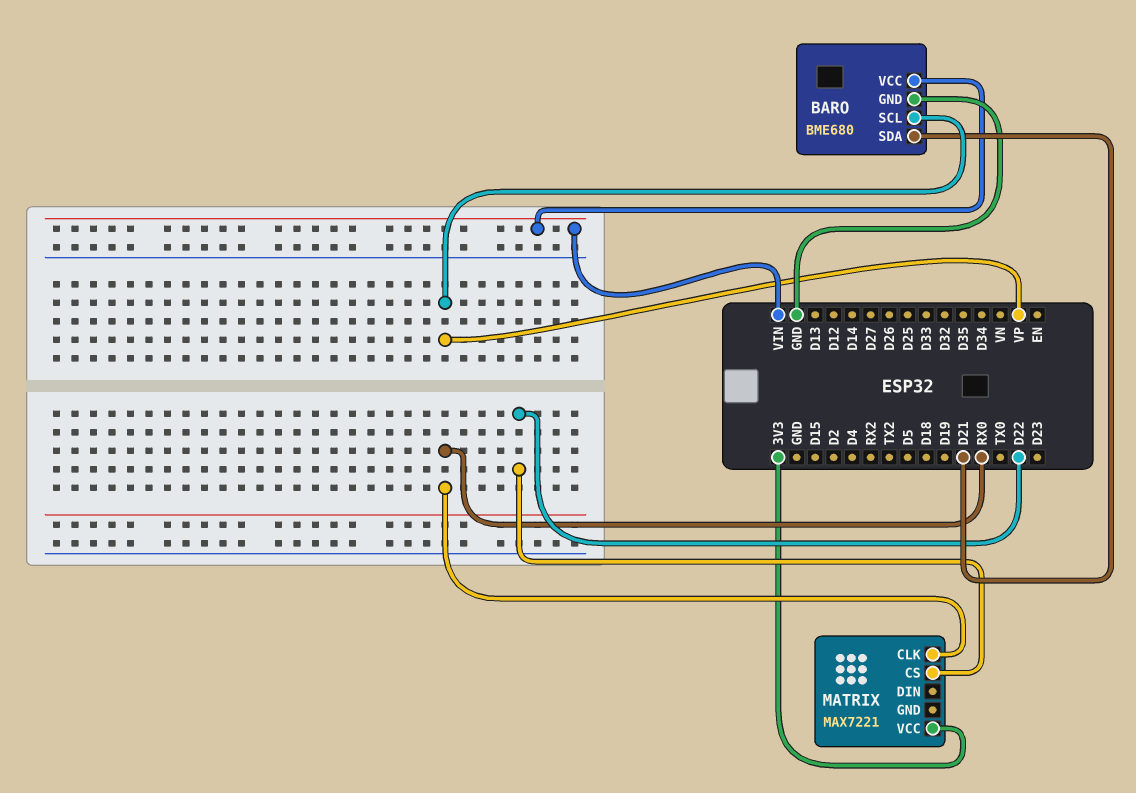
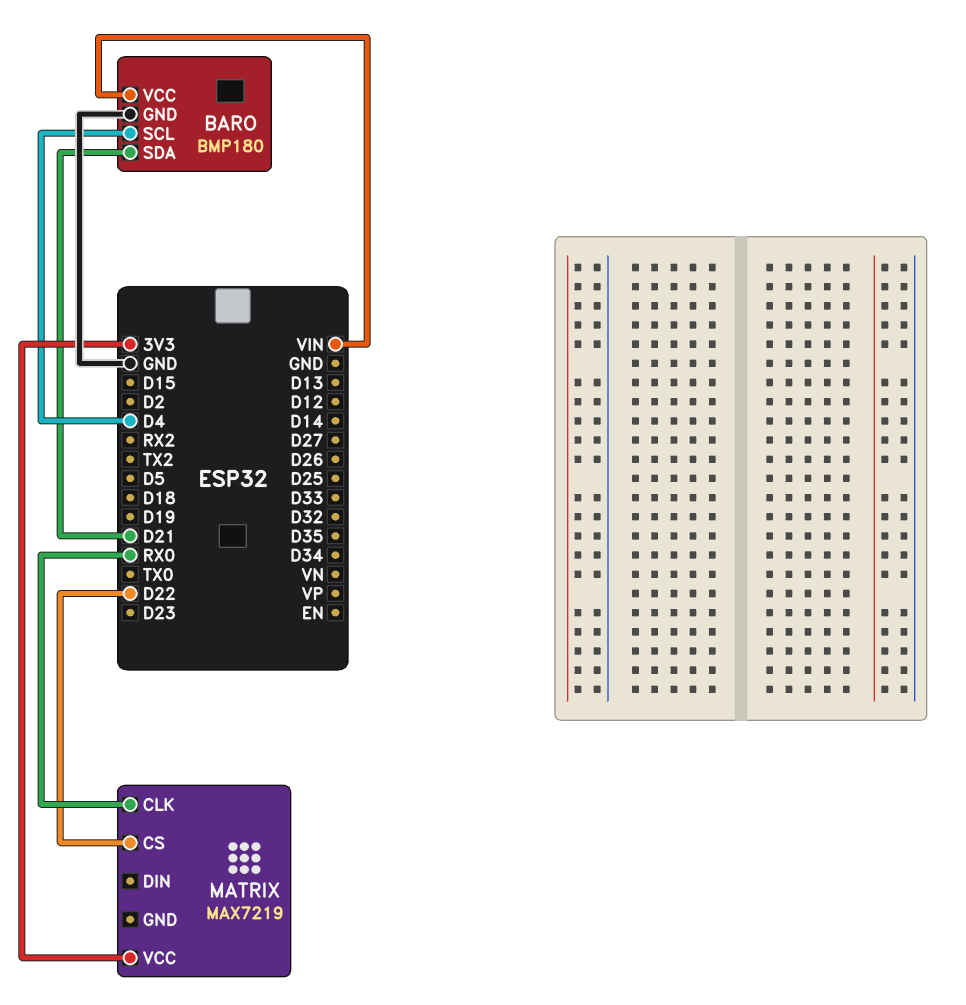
BARO: BME680 -> BMP180
BARO pin SCL: VP -> D4
MATRIX: MAX7221 -> MAX7219

